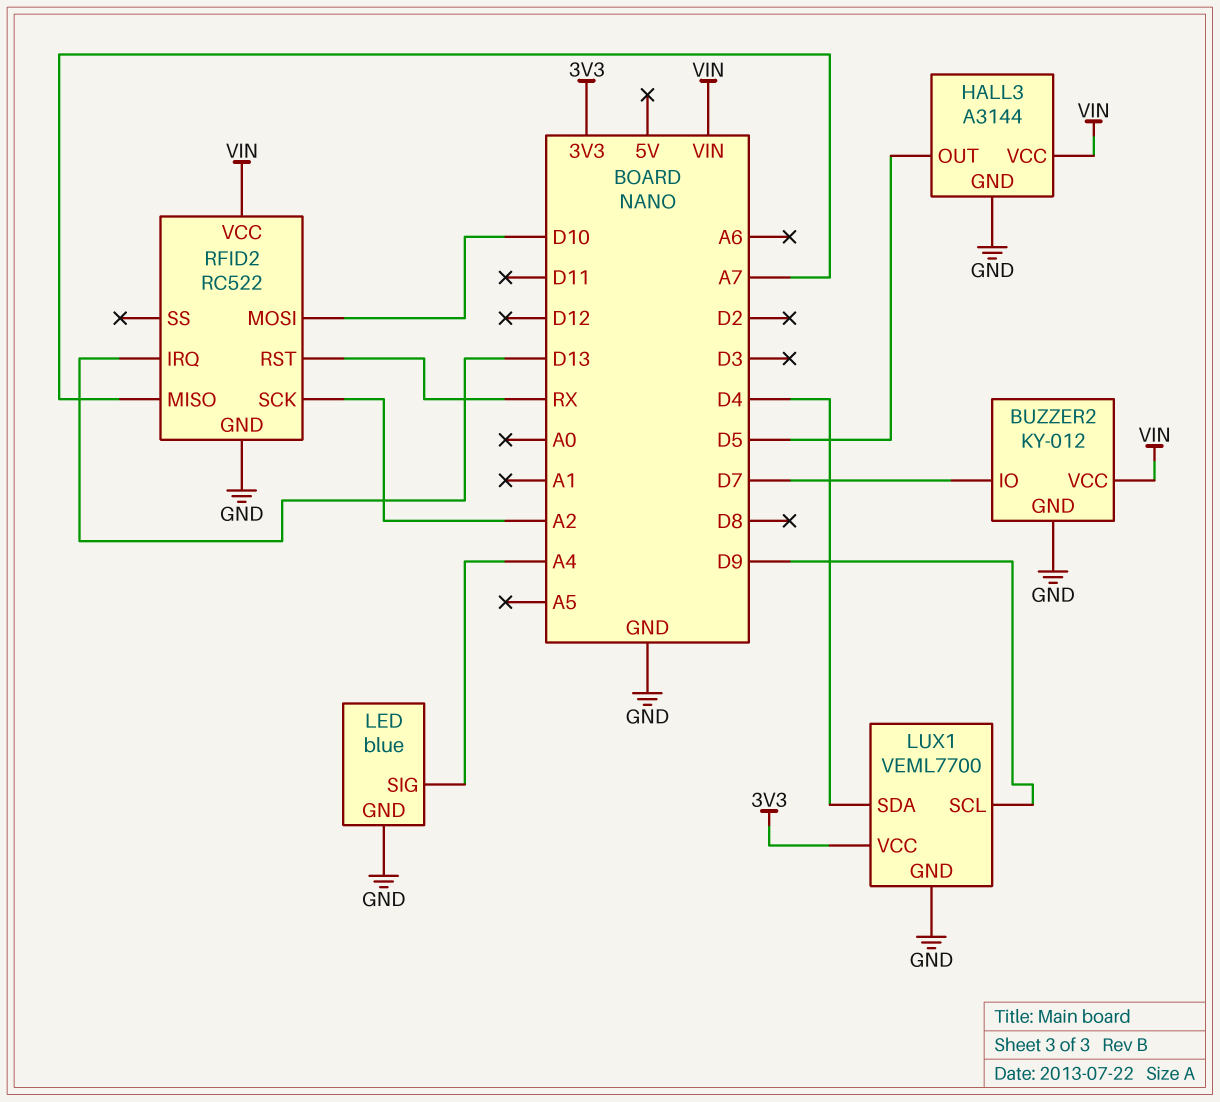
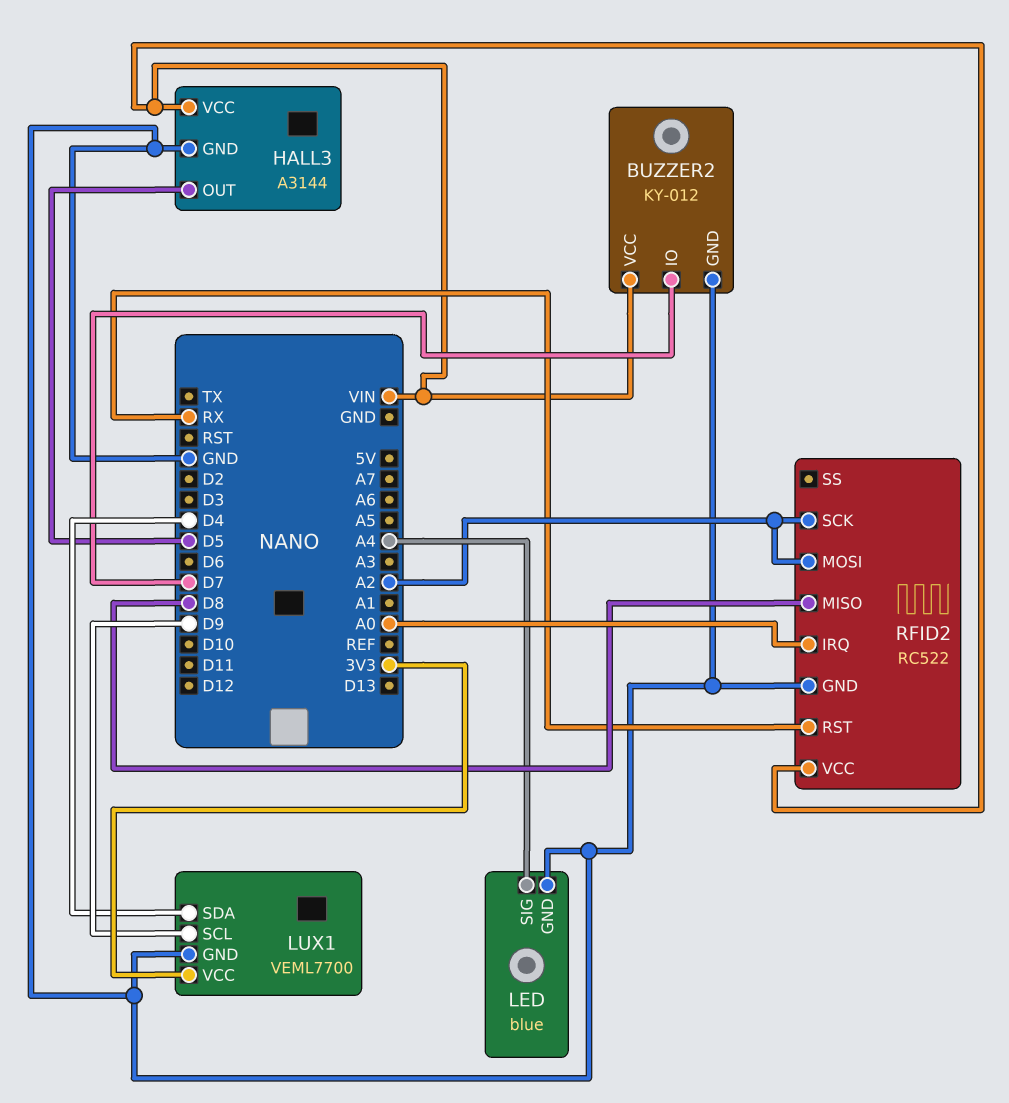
RFID2 pin IRQ: D13 -> A0
RFID2 pin MISO: A7 -> D8
RFID2 pin MOSI: D10 -> A2

